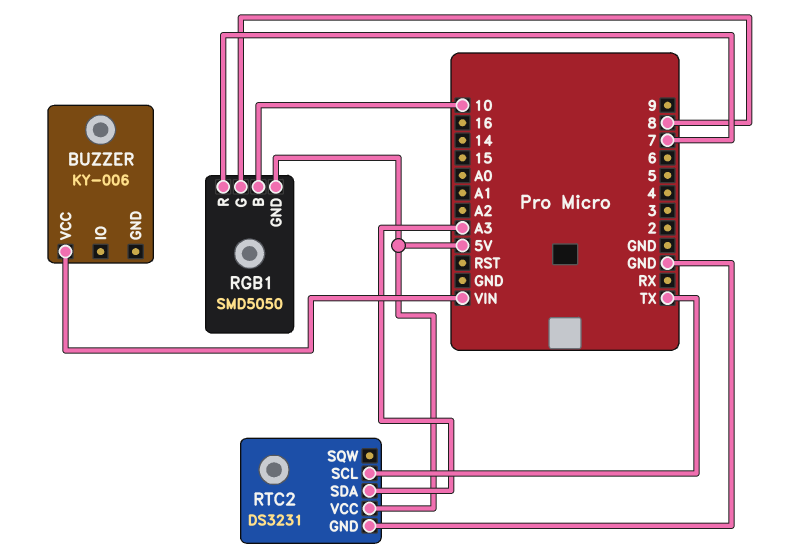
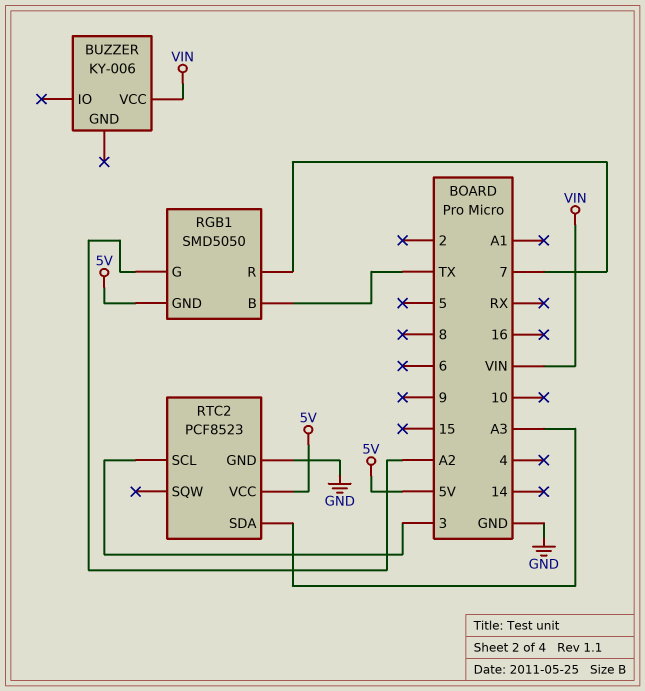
RGB1 pin B: 10 -> TX
RGB1 pin G: 8 -> A2
RTC2: DS3231 -> PCF8523
RTC2 pin SCL: TX -> 3

